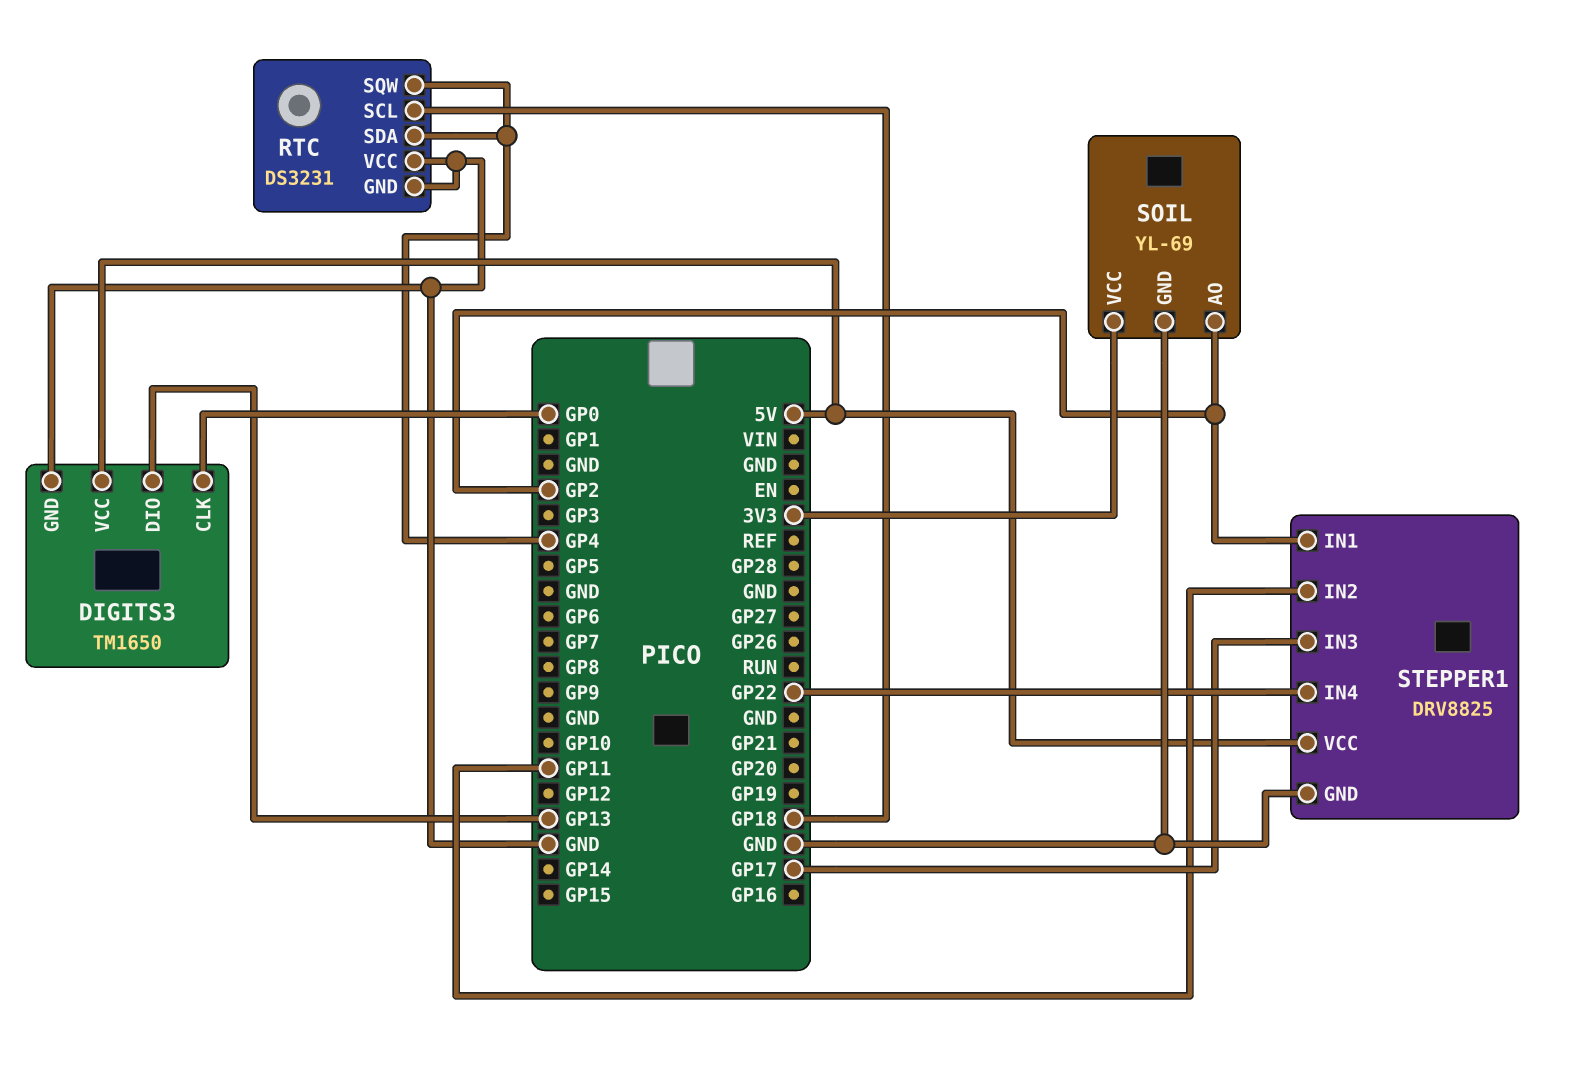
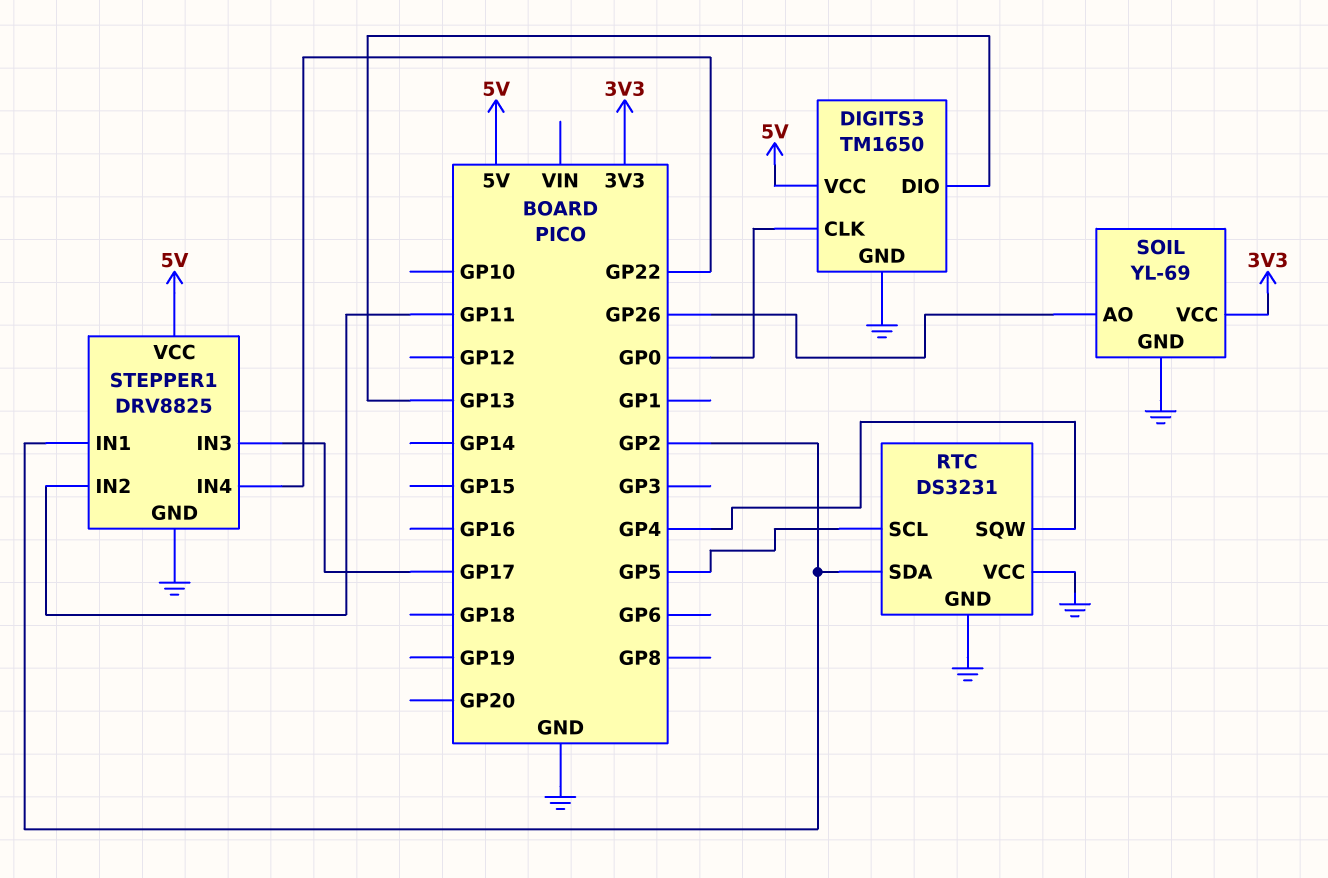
RTC pin SCL: GP18 -> GP5
RTC pin SDA: GP4 -> GP2
SOIL pin AO: GP2 -> GP26

